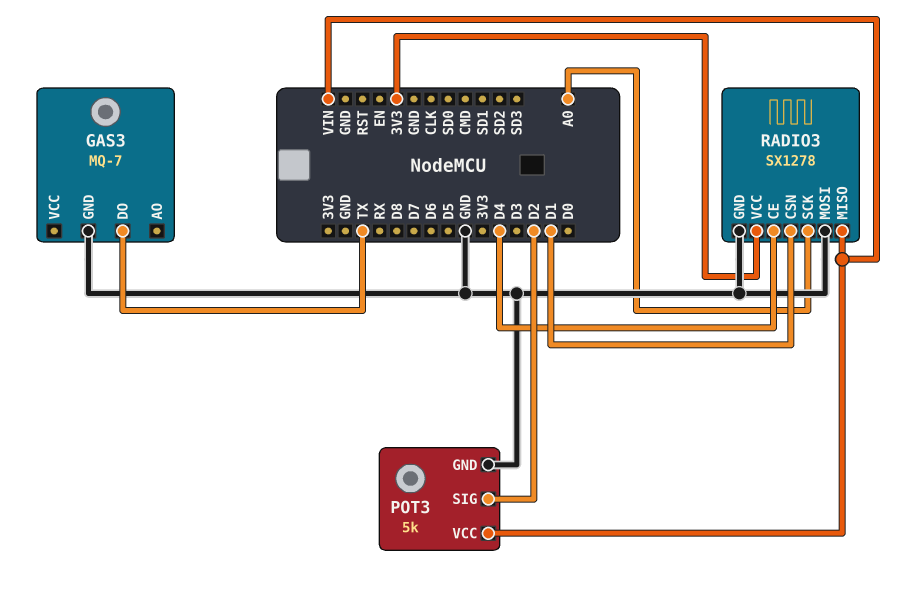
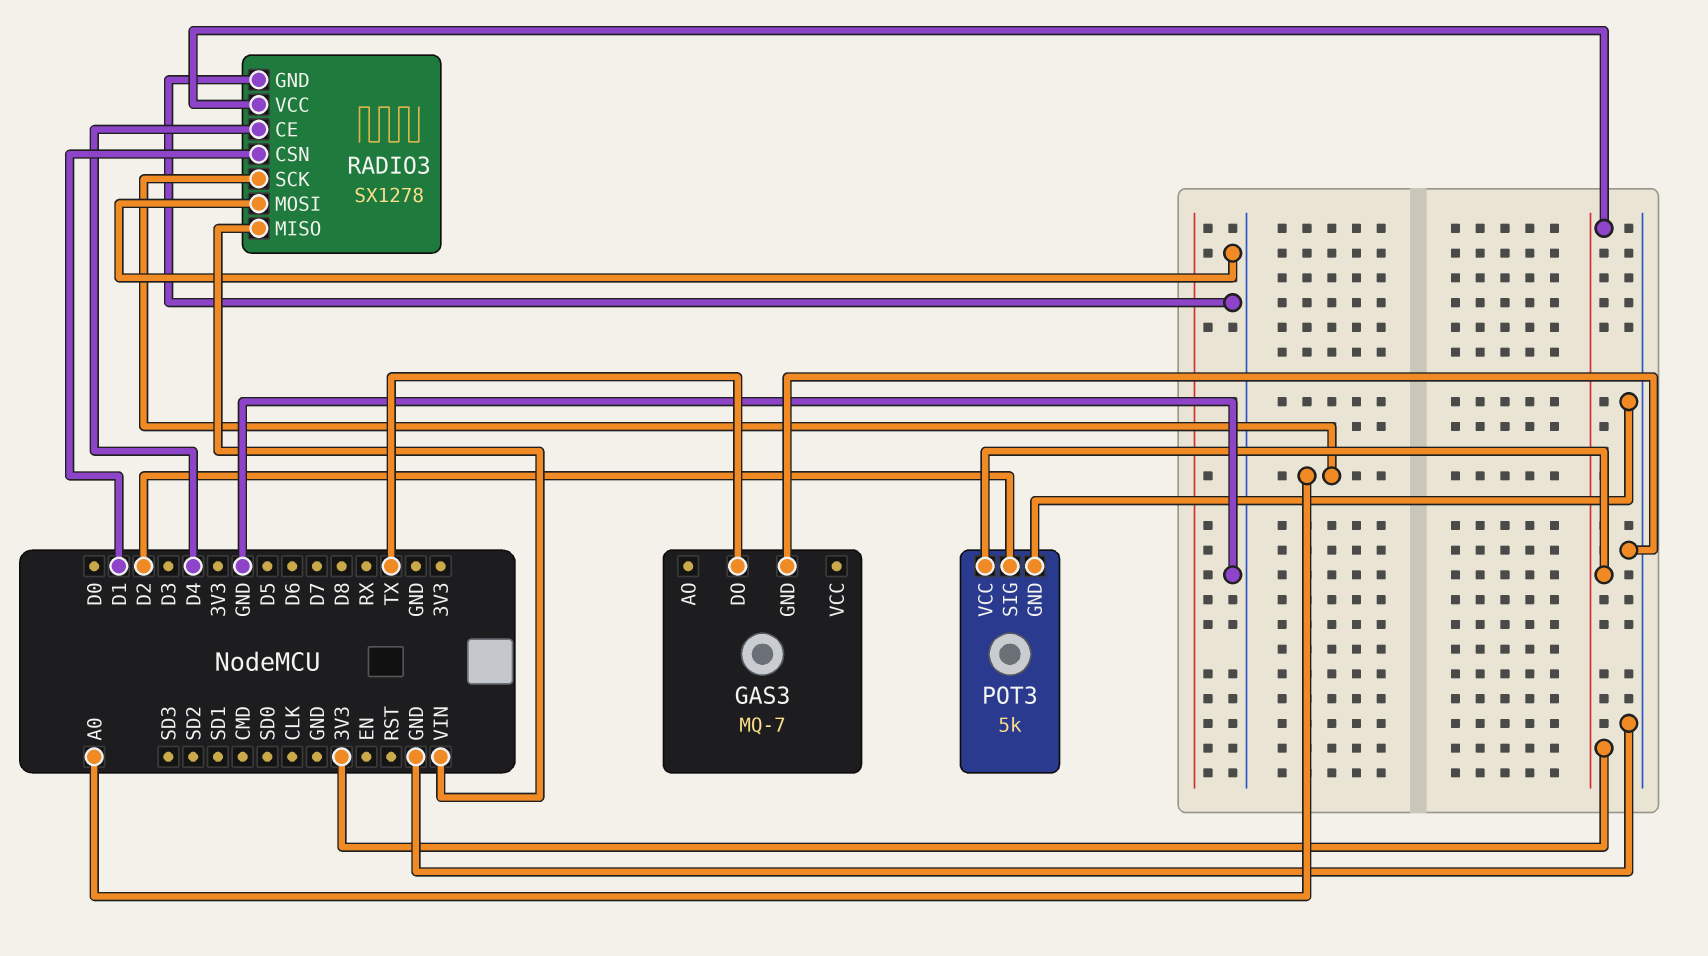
POT3 pin VCC: VIN -> 3V3

